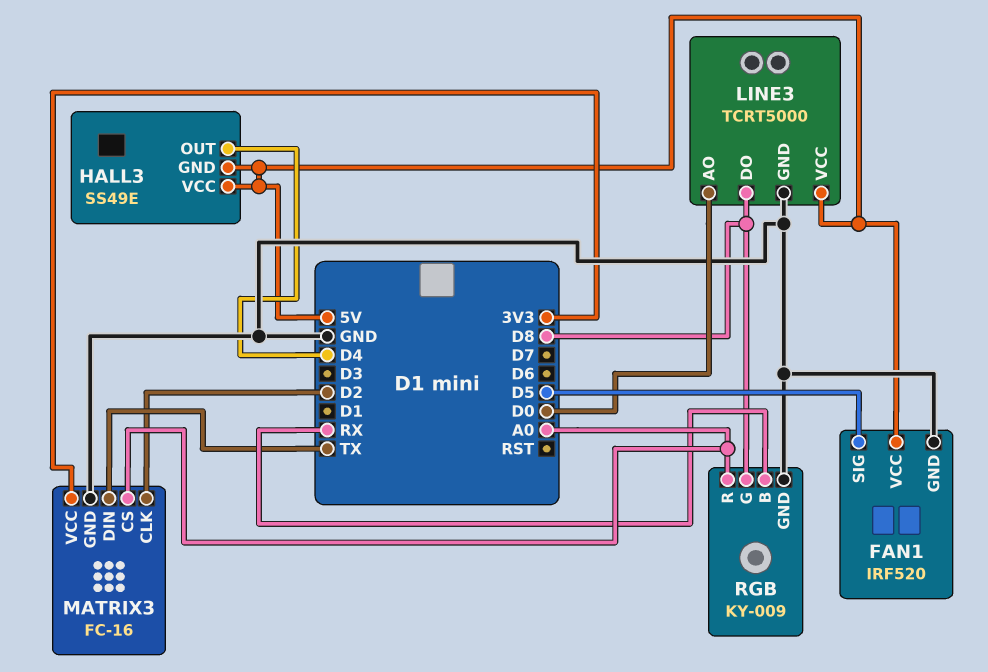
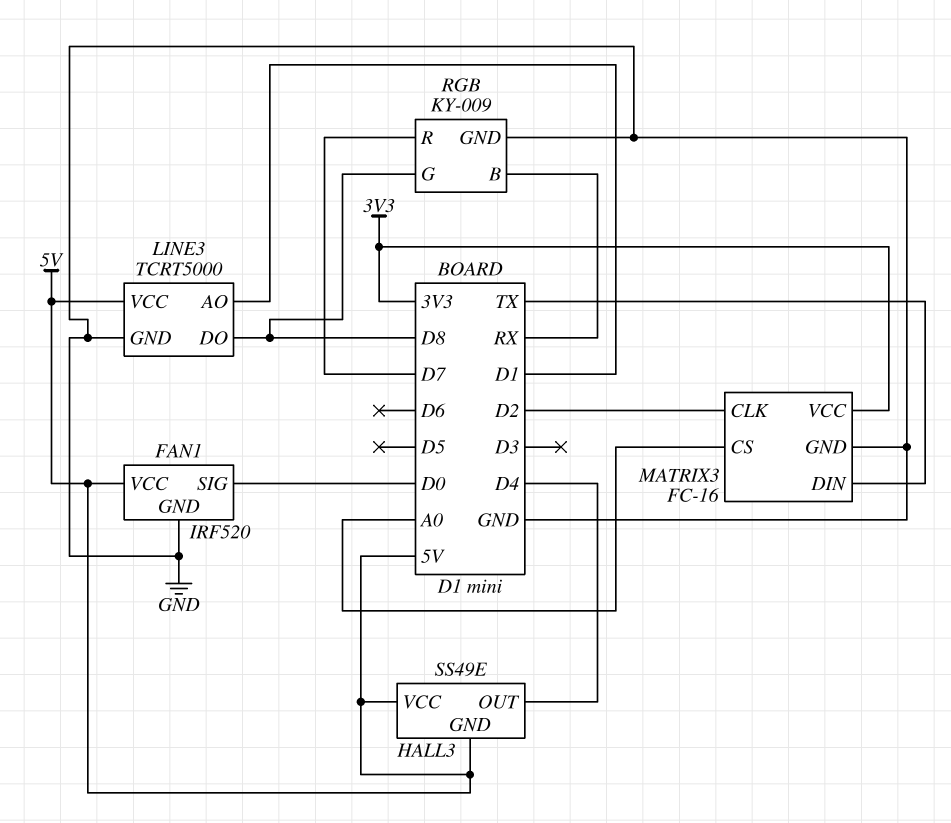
FAN1 pin SIG: D5 -> D0
LINE3 pin AO: D0 -> D1
RGB pin R: A0 -> D7

